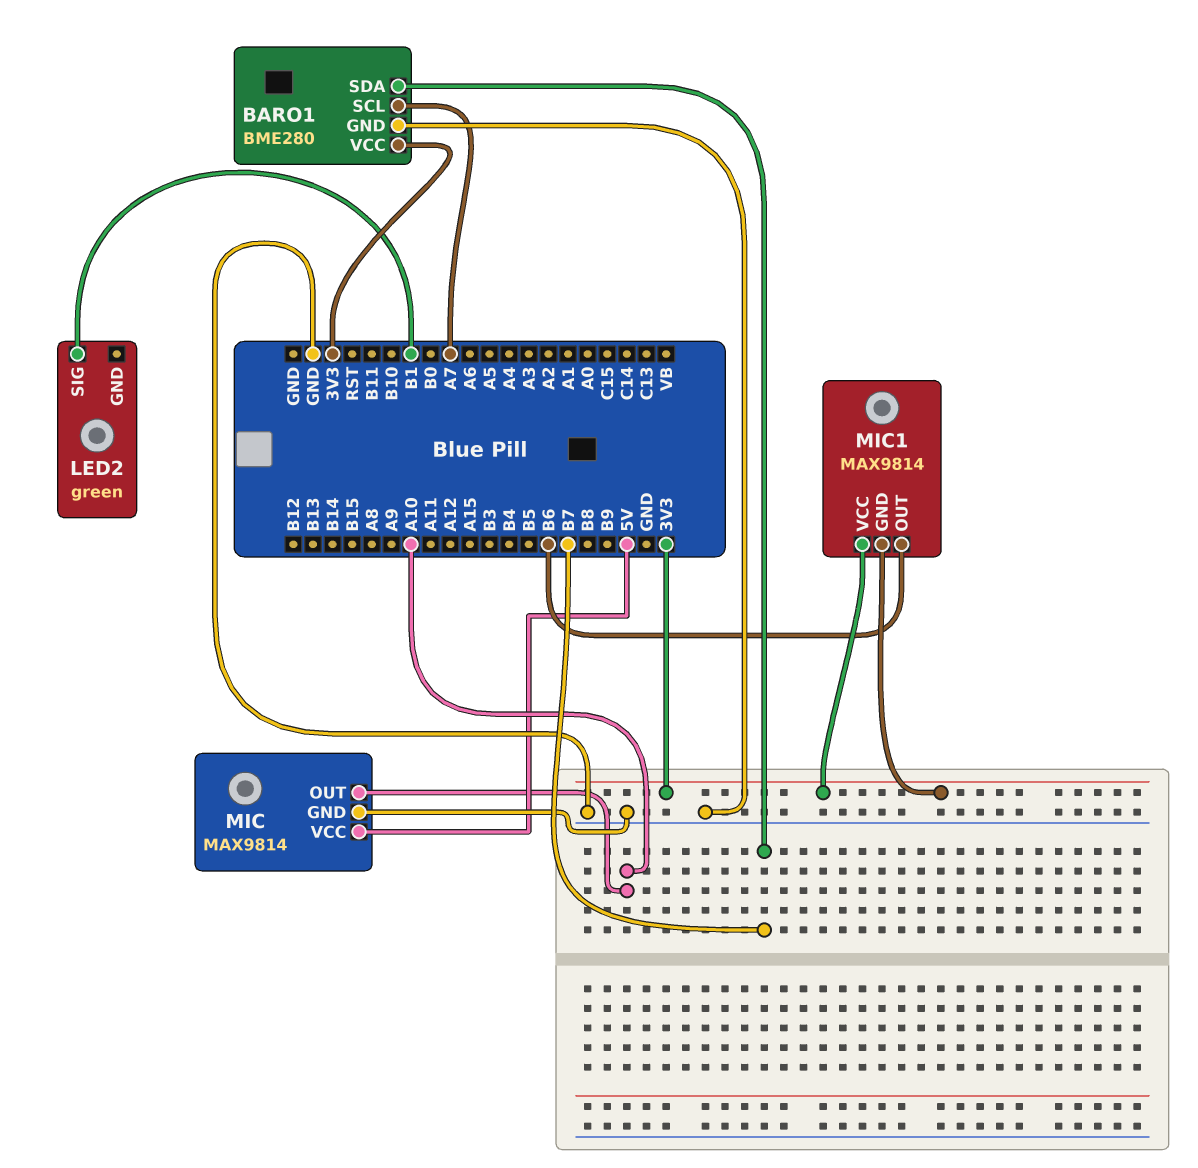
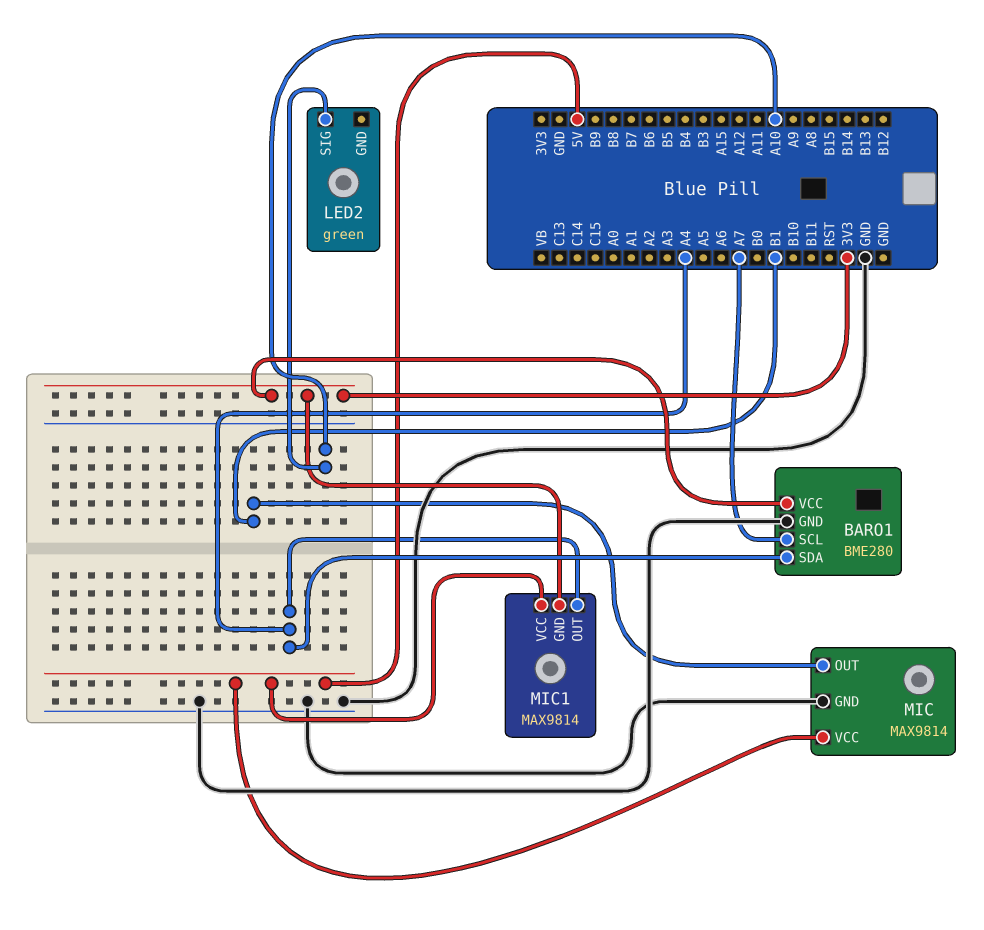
BARO1 pin SDA: B7 -> A4
LED2 pin SIG: B1 -> A10
MIC pin OUT: A10 -> B1
MIC1 pin OUT: B6 -> A4
MIC1 pin VCC: 3V3 -> 5V

